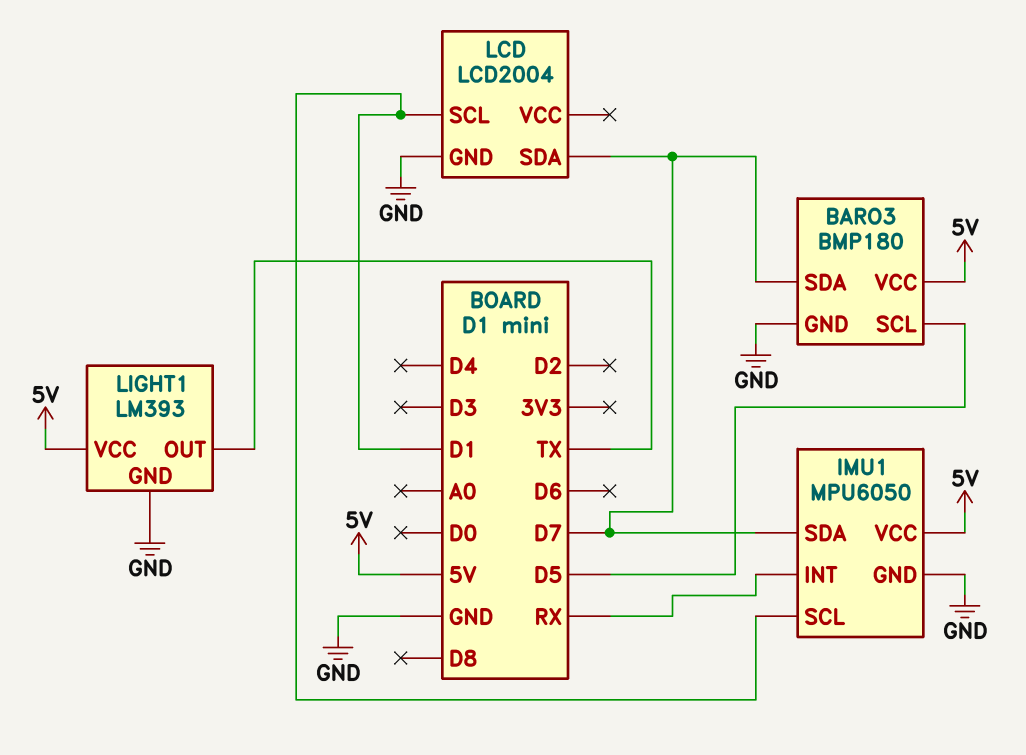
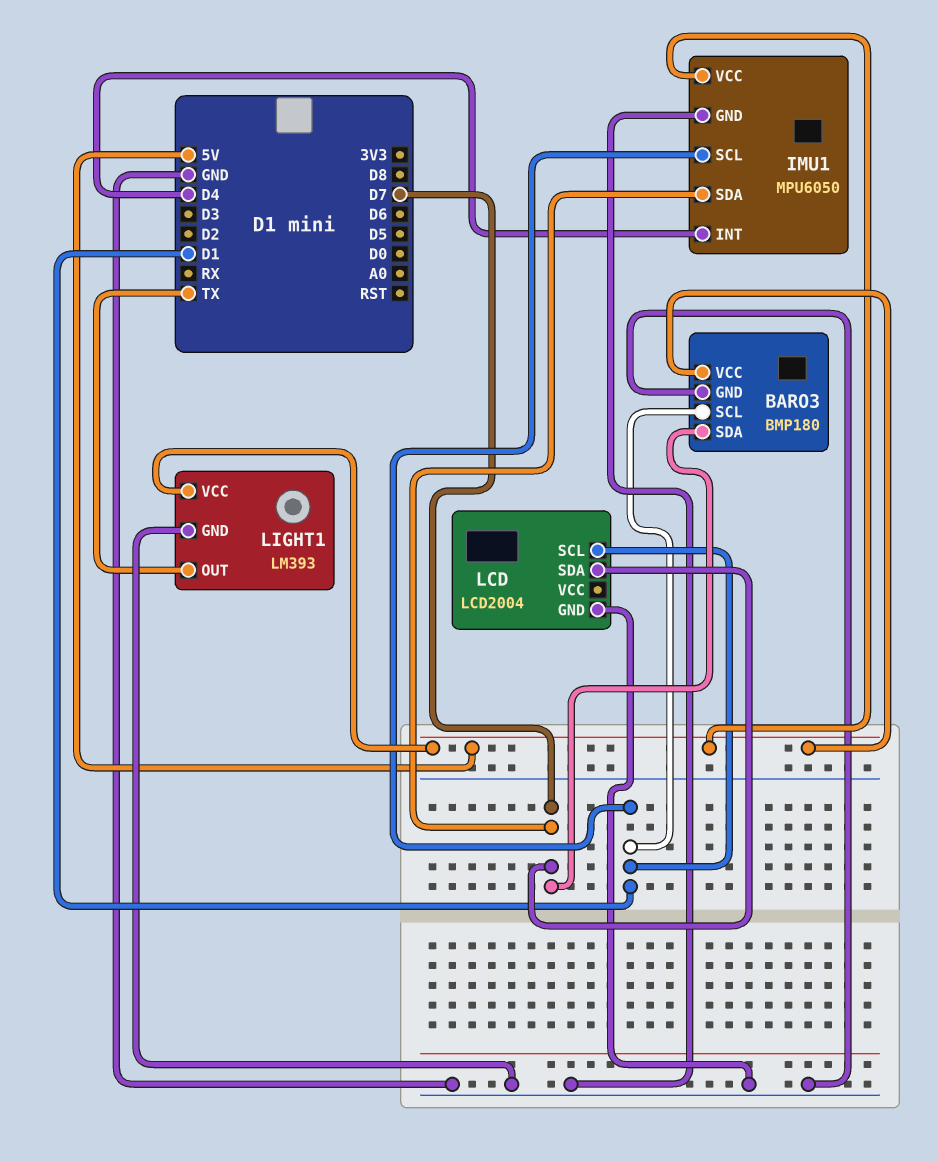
BARO3 pin SCL: D5 -> D1
IMU1 pin INT: RX -> D4

